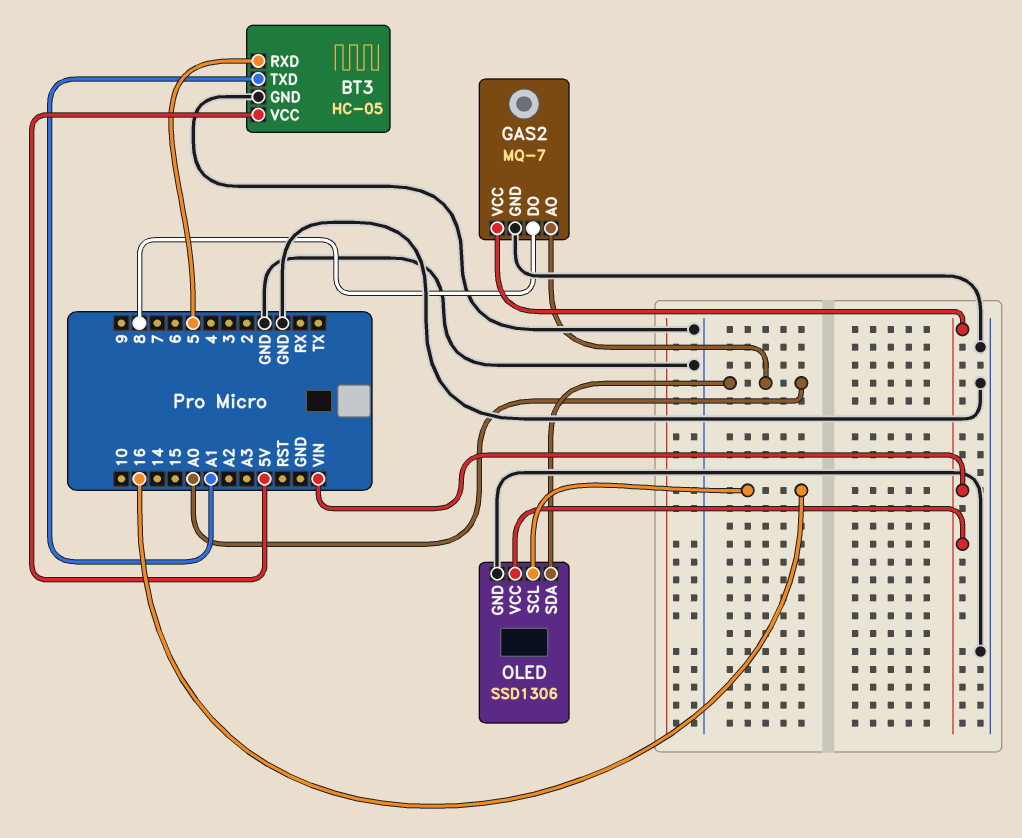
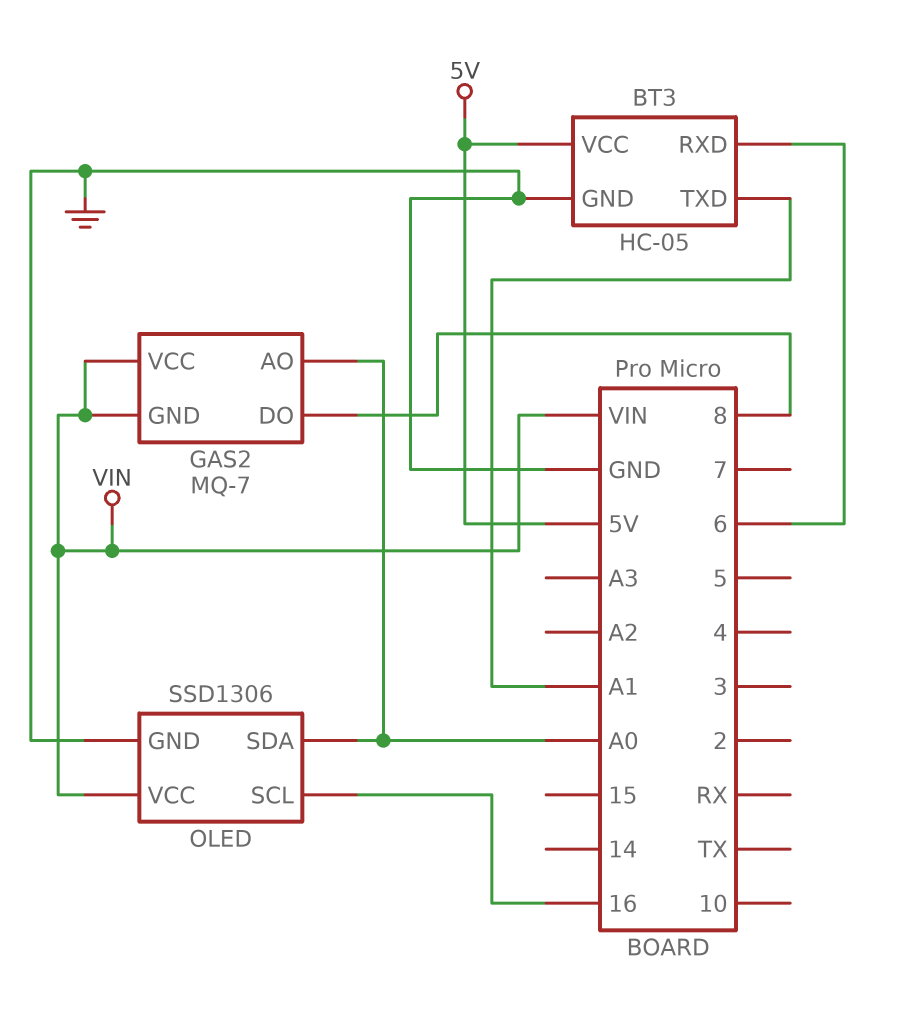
BT3 pin RXD: 5 -> 6
GAS2 pin GND: GND -> VIN

